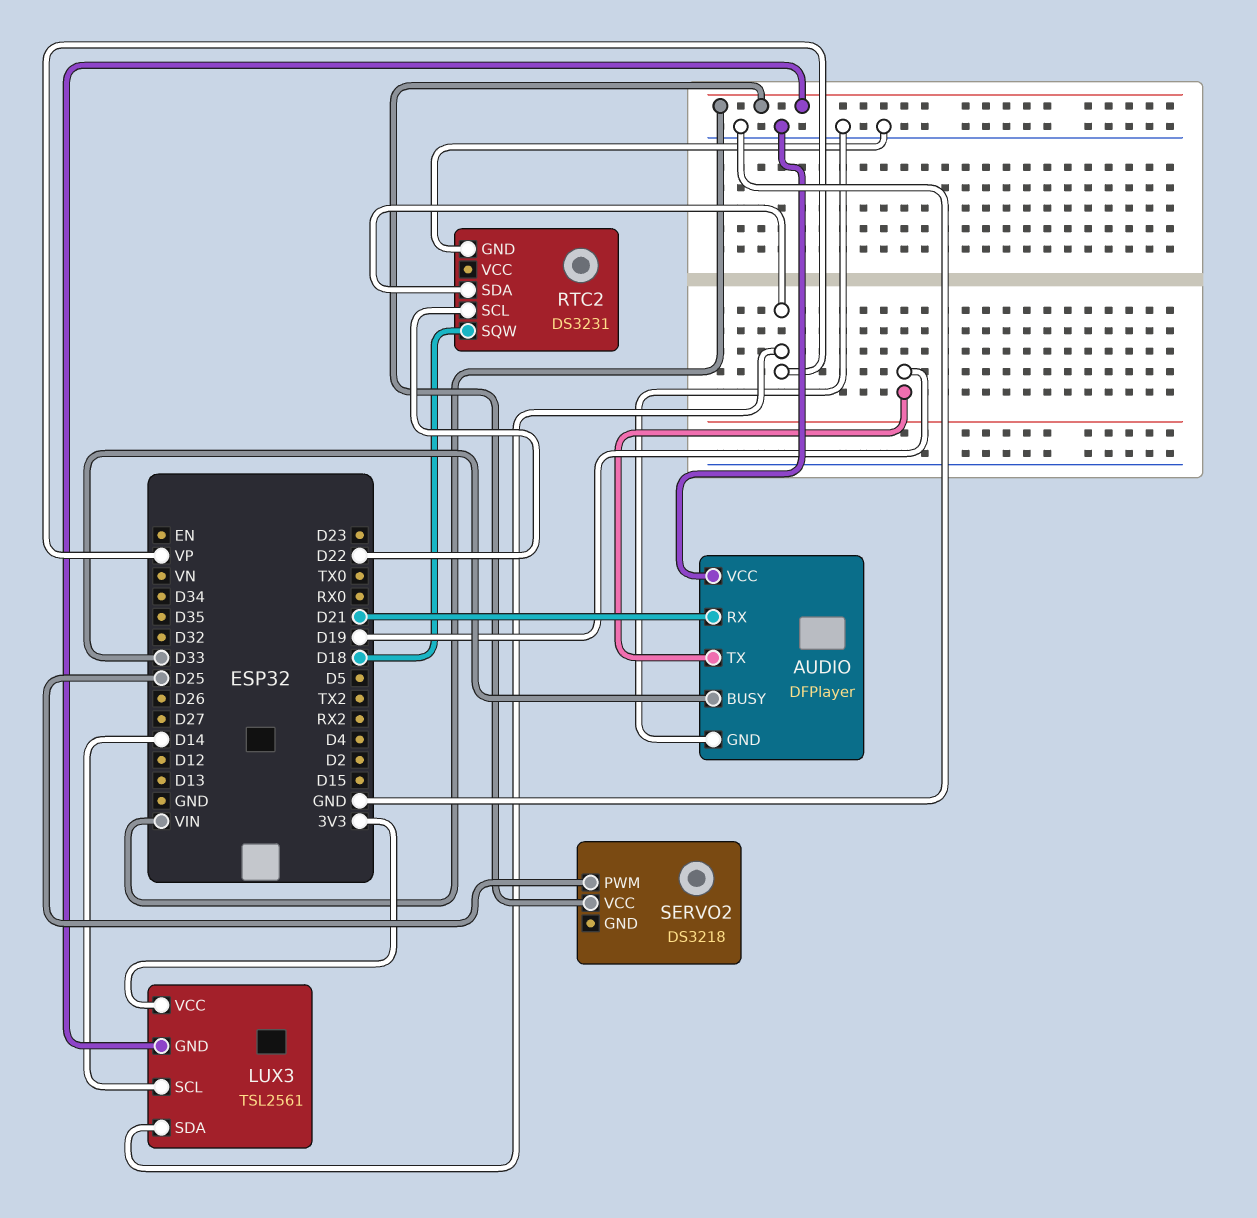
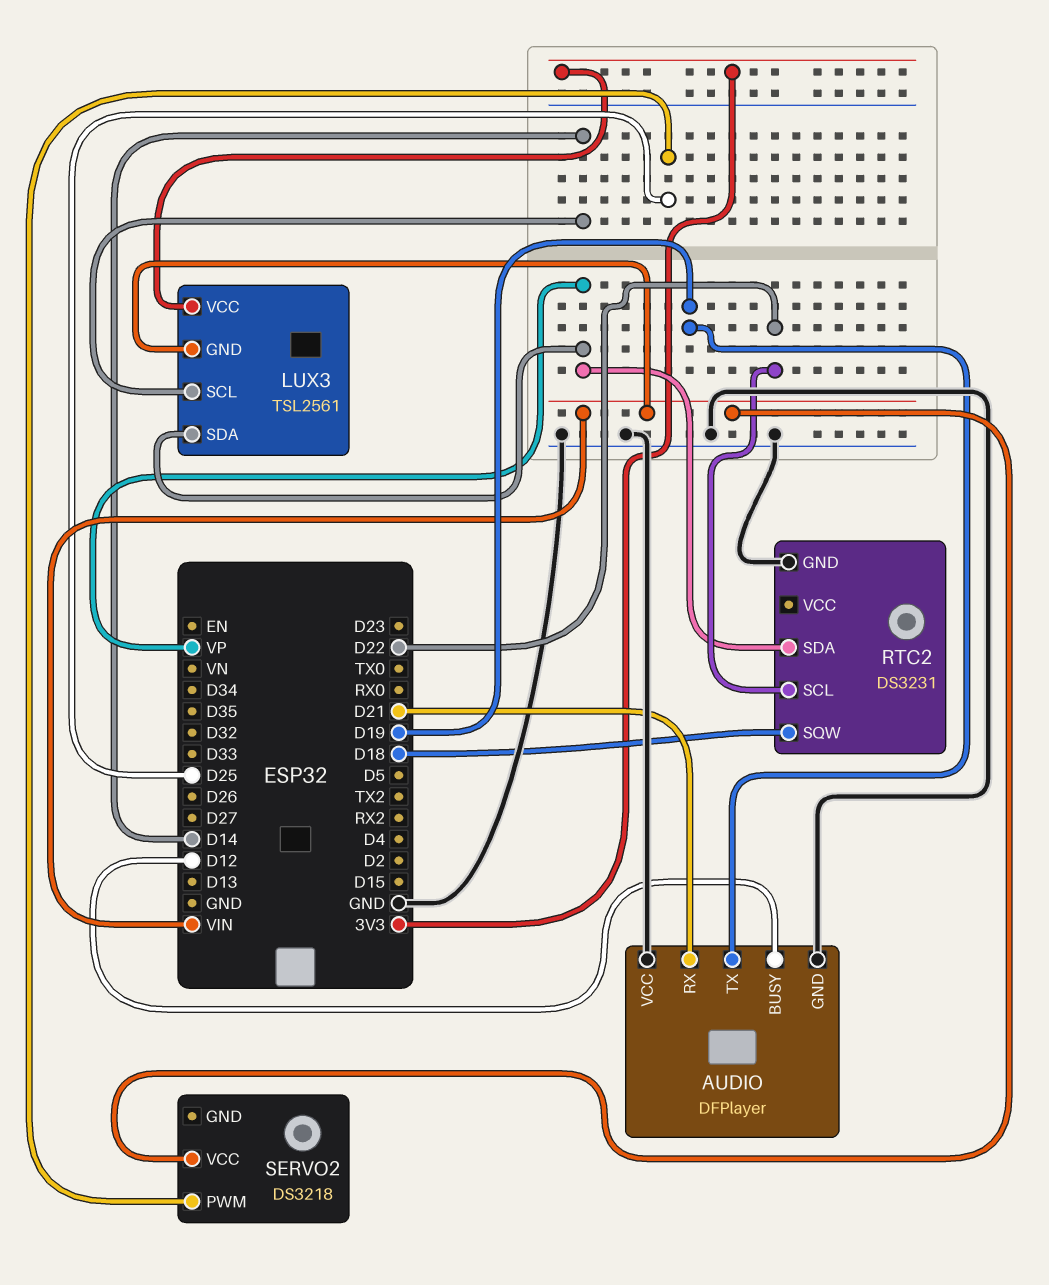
AUDIO pin BUSY: D33 -> D12

